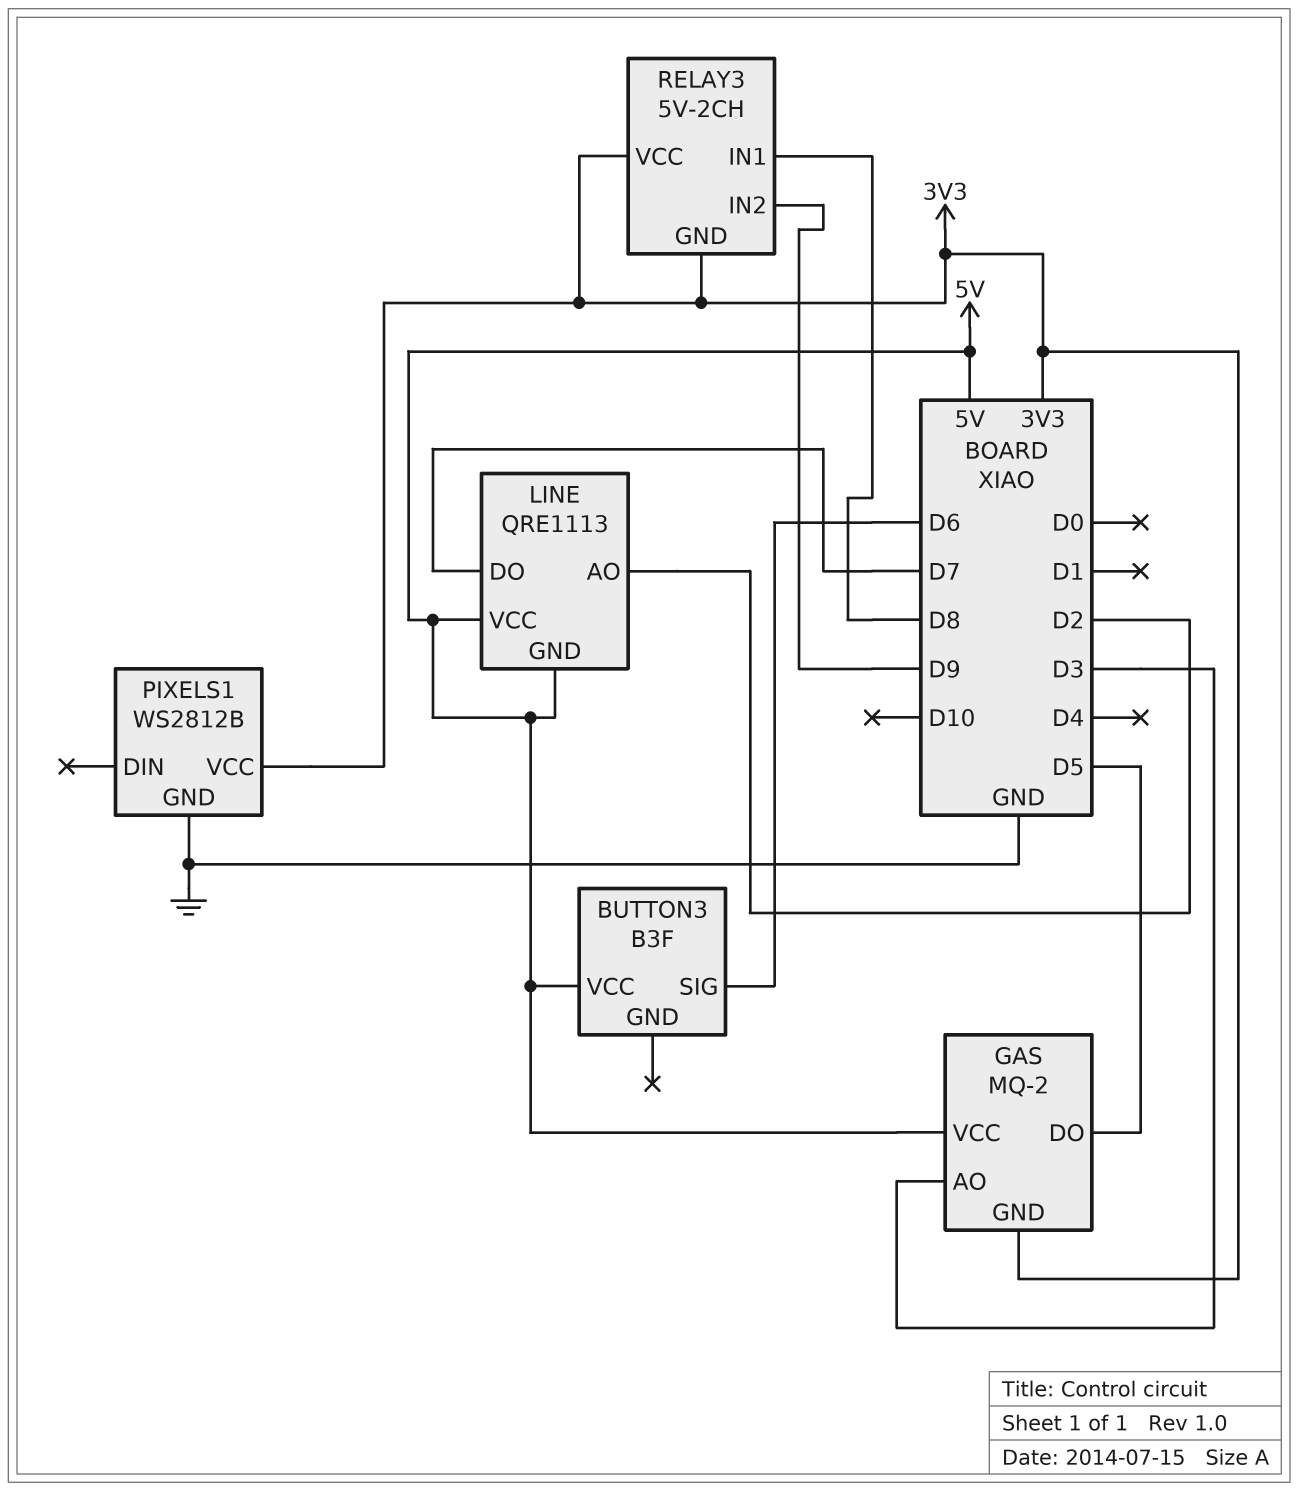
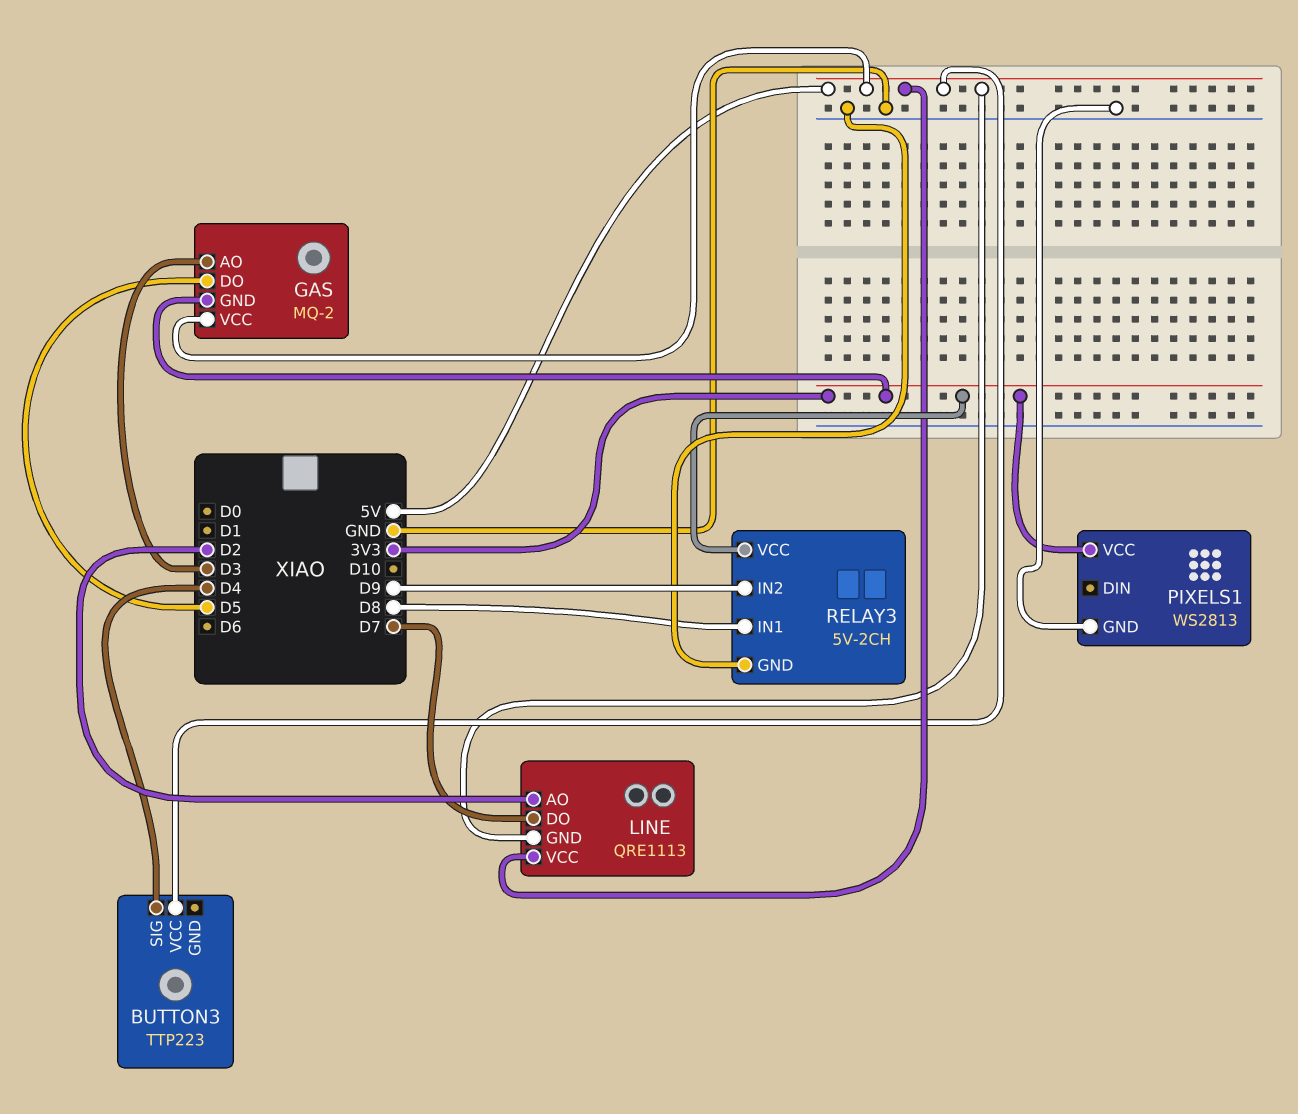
BUTTON3: B3F -> TTP223
BUTTON3 pin SIG: D6 -> D4
PIXELS1: WS2812B -> WS2813
RELAY3 pin GND: 3V3 -> GND

